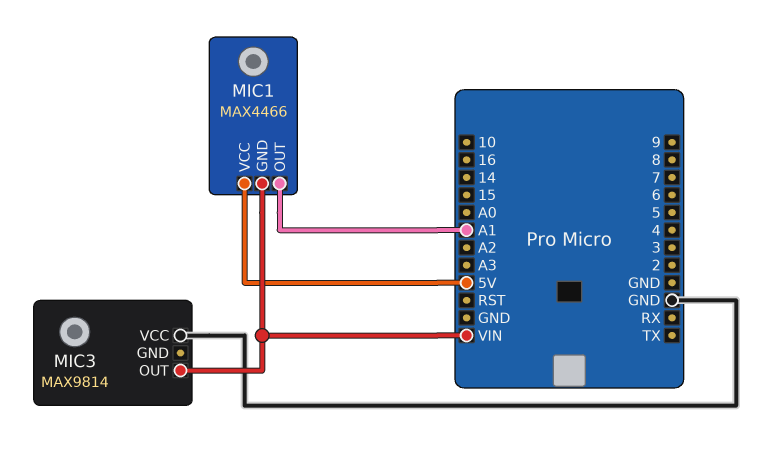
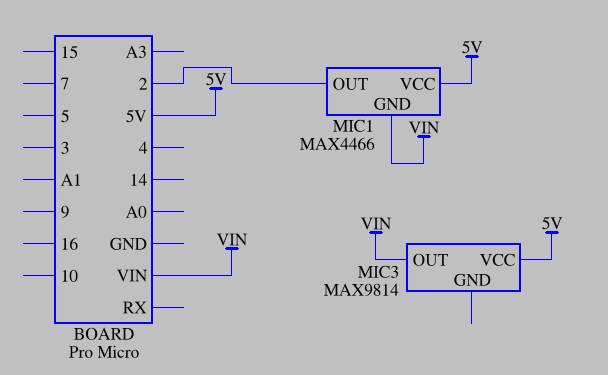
MIC1 pin OUT: A1 -> 2
MIC3 pin VCC: GND -> 5V

